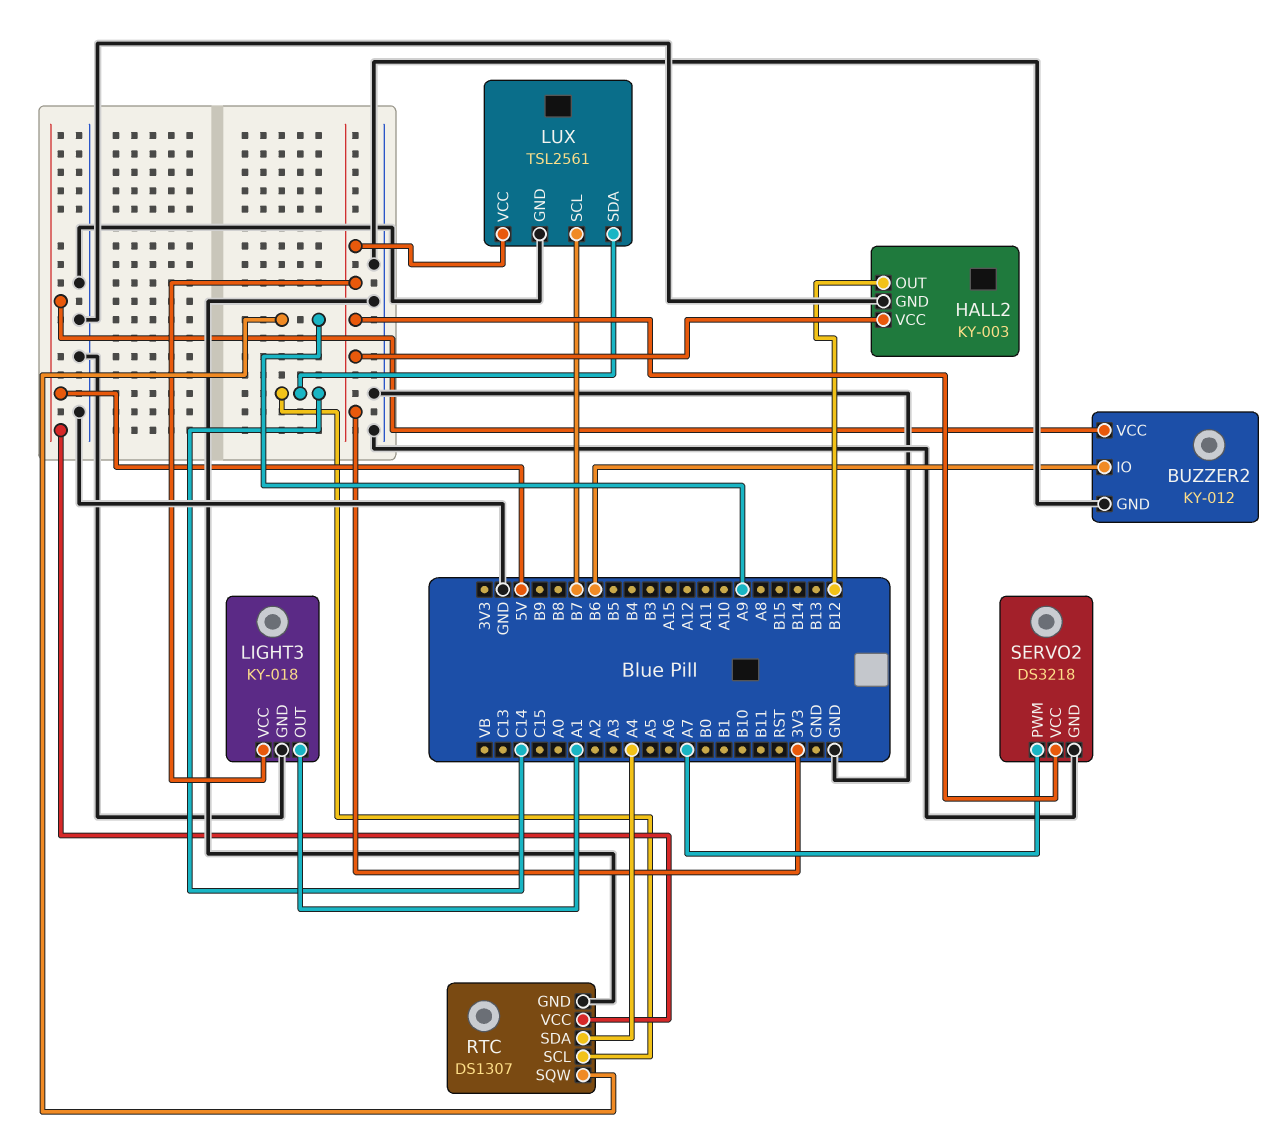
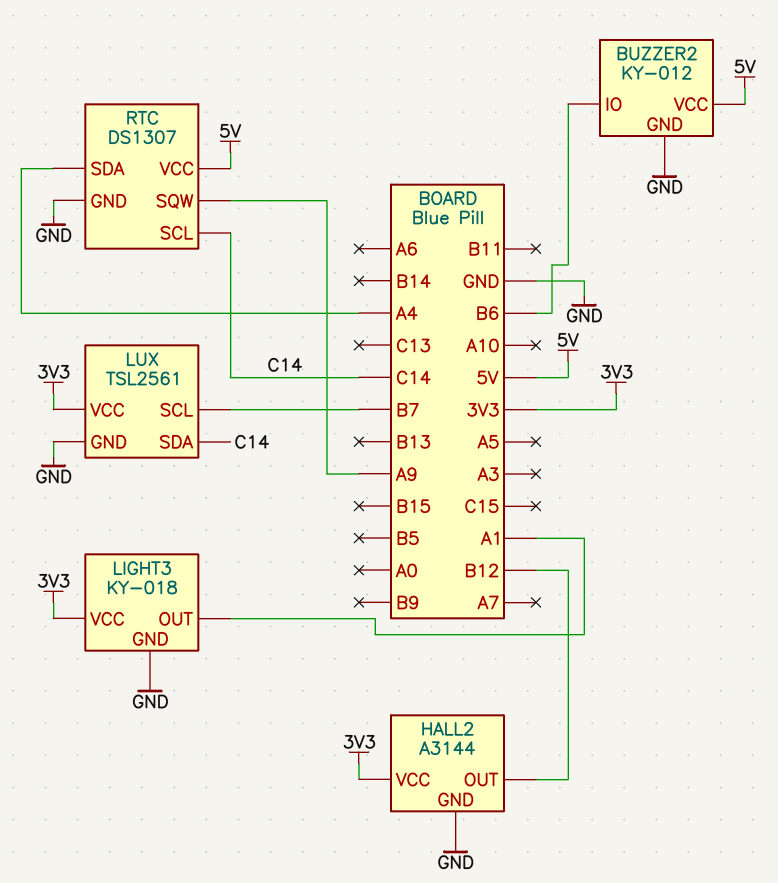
HALL2: KY-003 -> A3144
SERVO2: DS3218 -> none
SERVO2 pin GND: GND -> none
SERVO2 pin PWM: A7 -> none
SERVO2 pin VCC: 3V3 -> none

